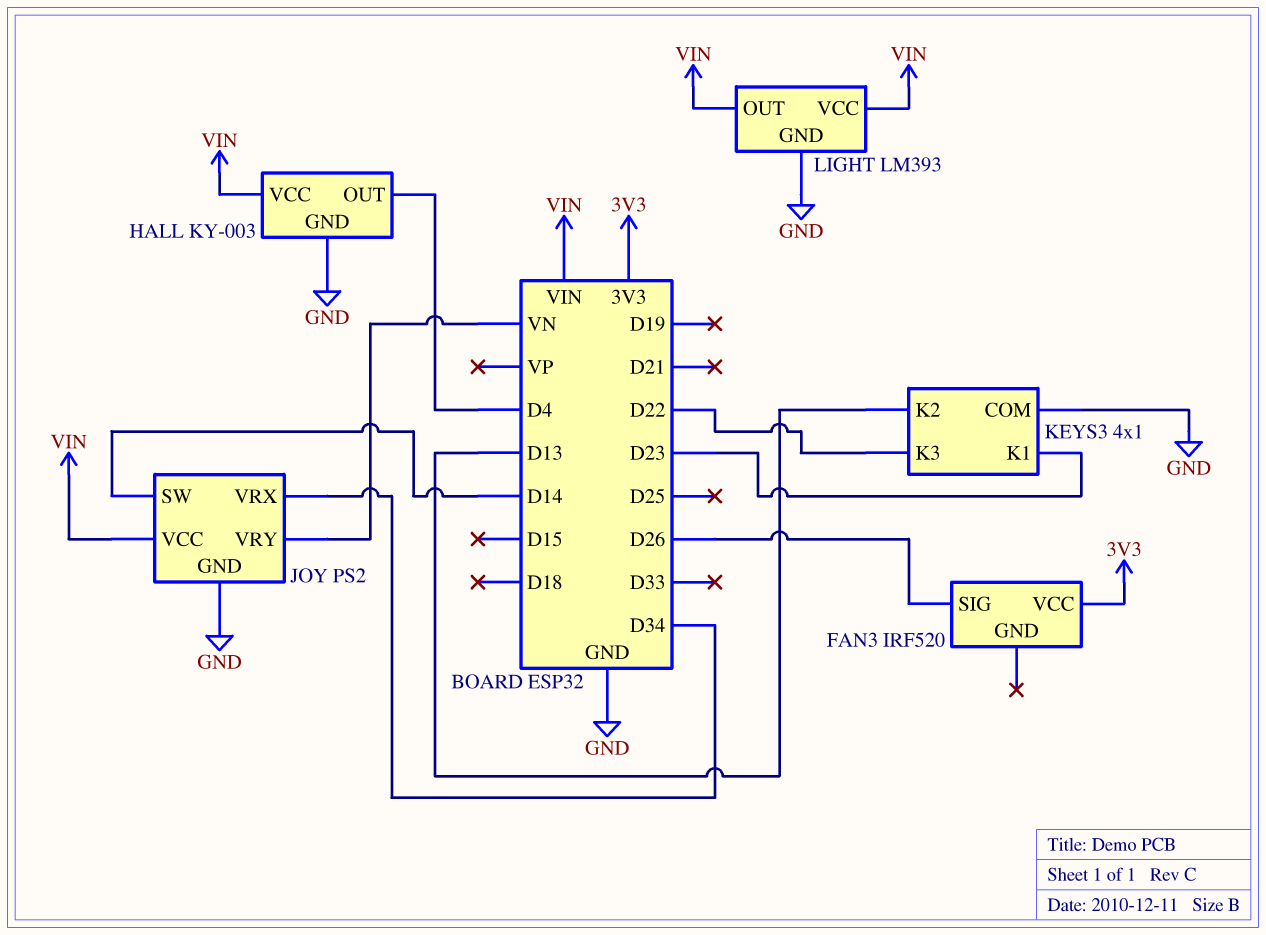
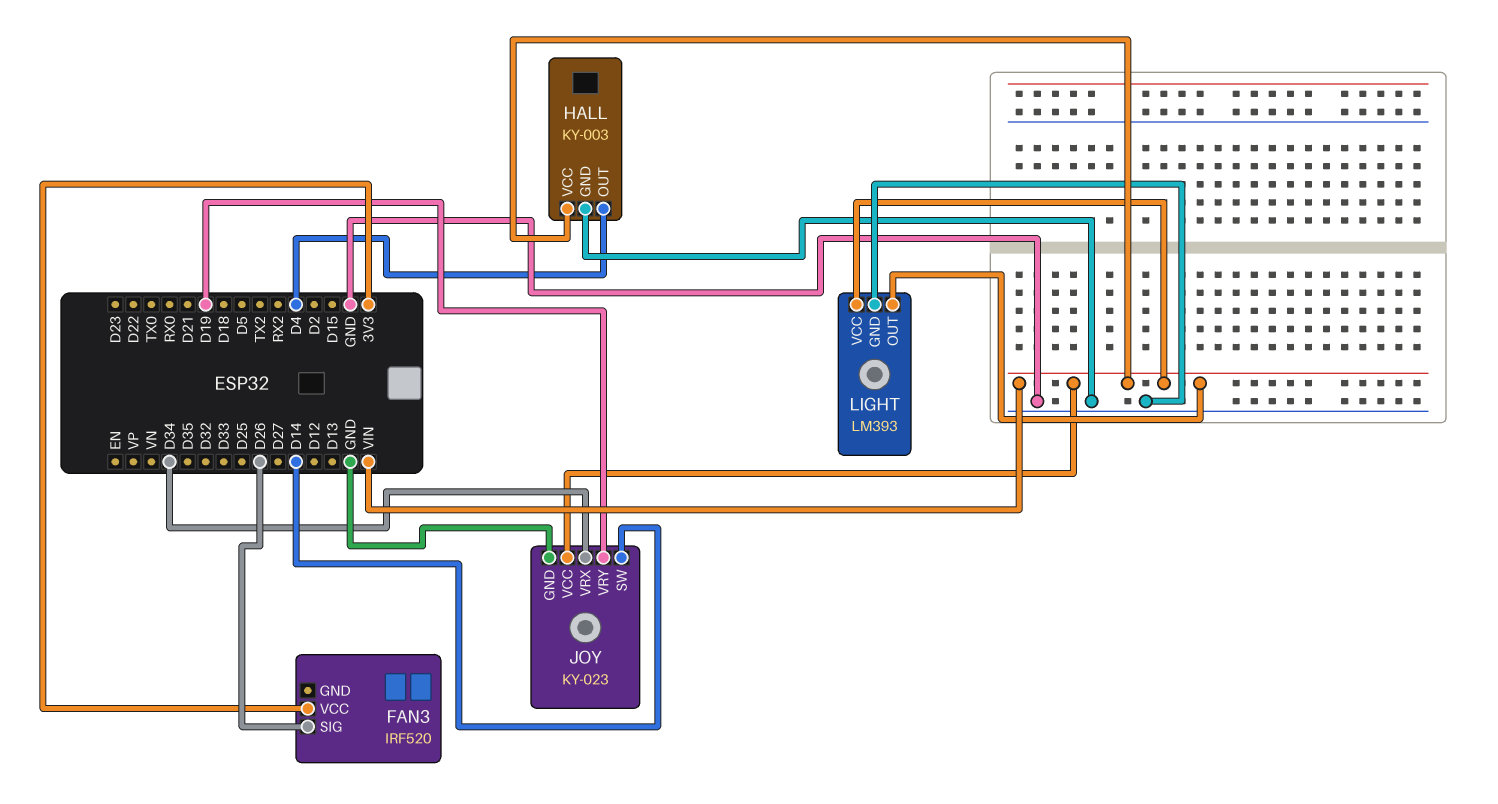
JOY: PS2 -> KY-023
JOY pin VRY: VN -> D19
KEYS3: 4x1 -> none
KEYS3 pin COM: GND -> none
KEYS3 pin K1: D23 -> none
KEYS3 pin K2: D13 -> none
KEYS3 pin K3: D22 -> none

